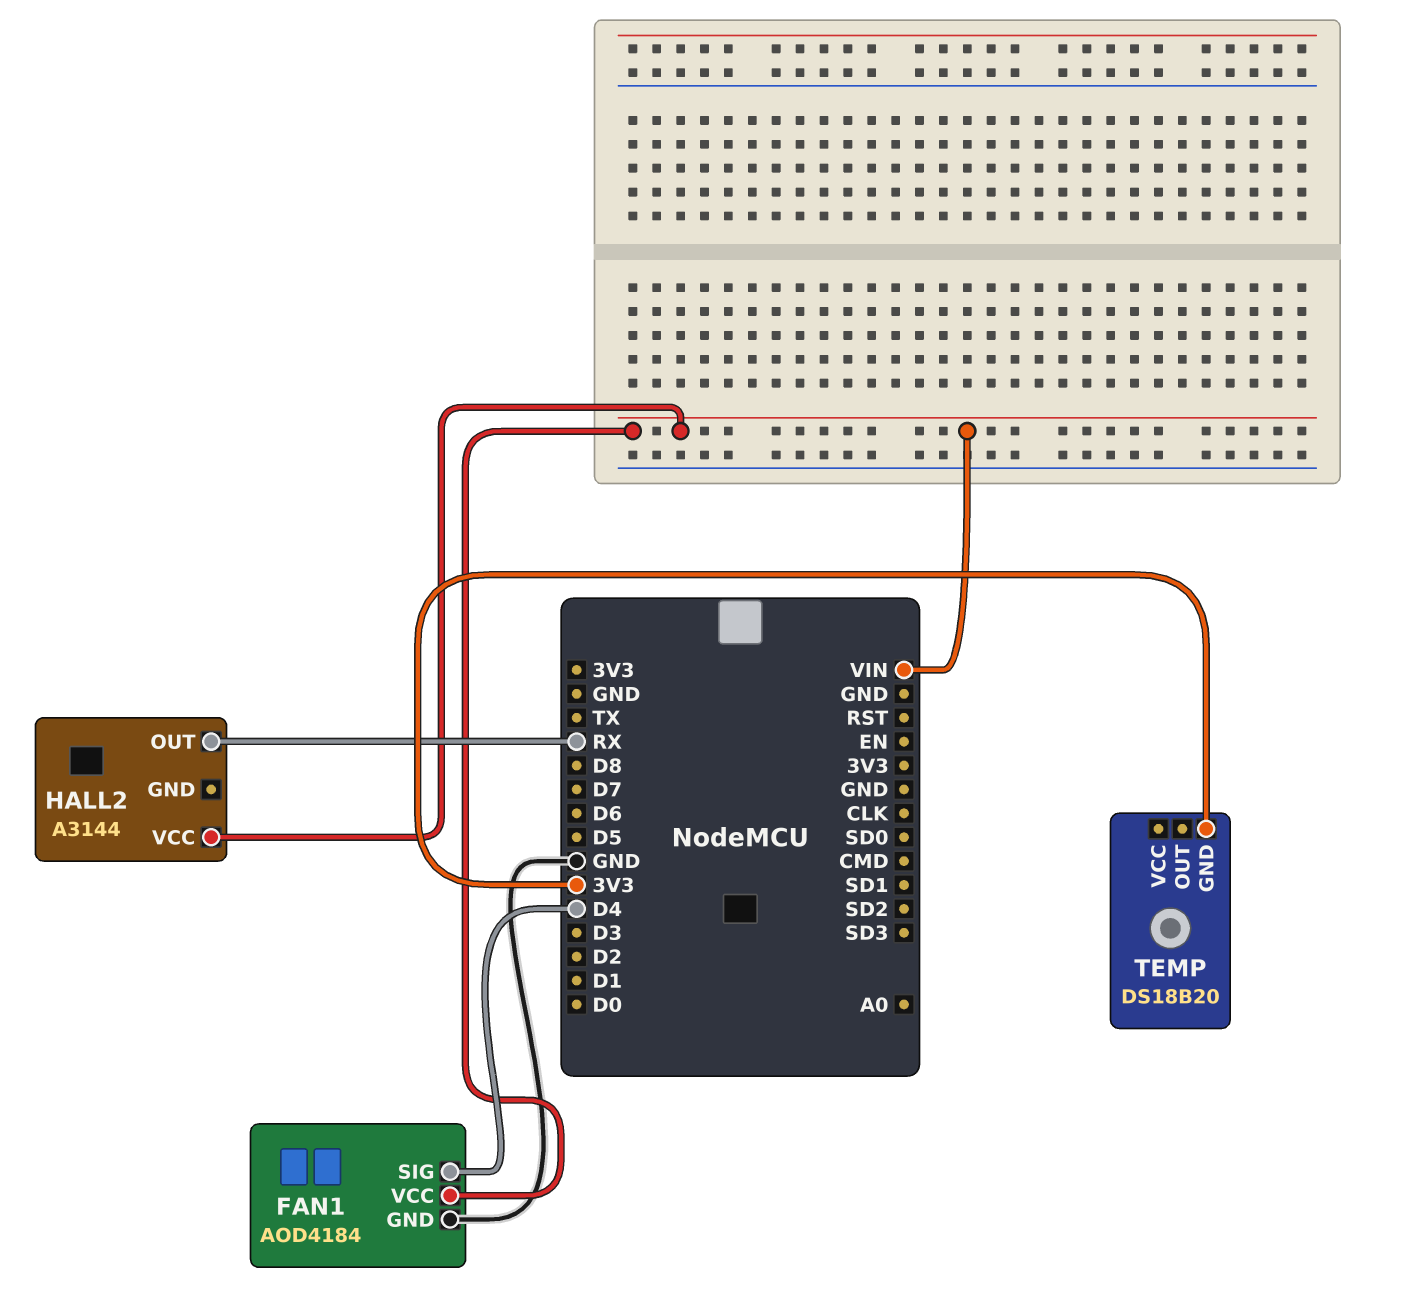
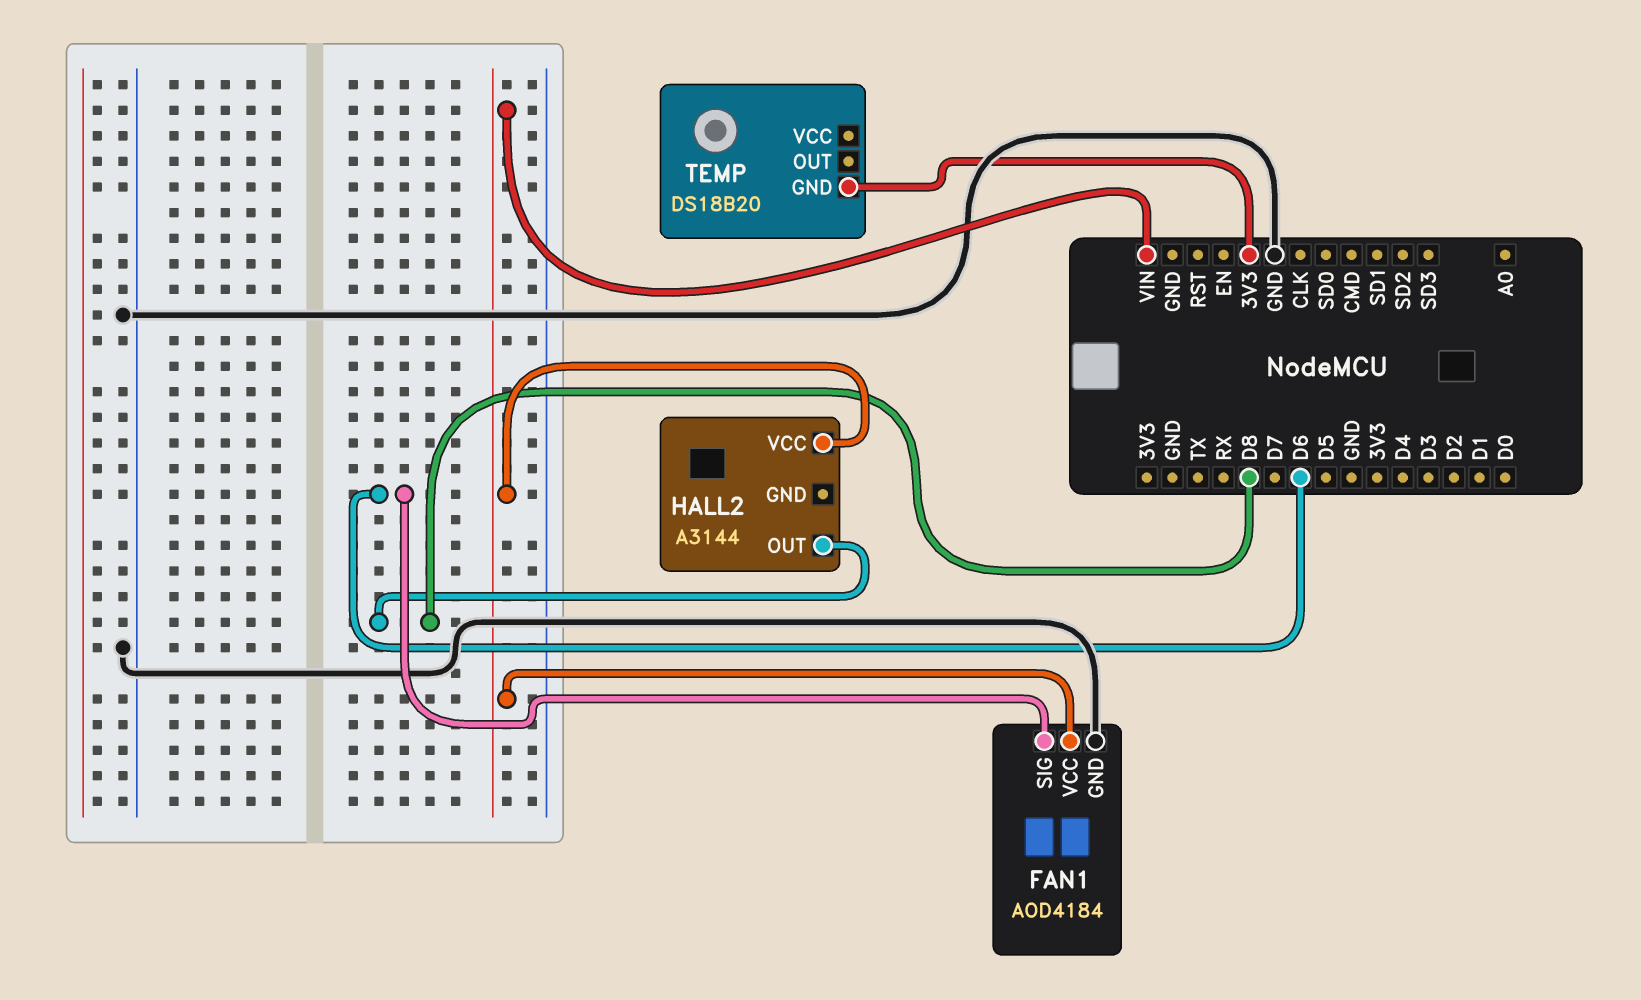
FAN1 pin SIG: D4 -> D6
HALL2 pin OUT: RX -> D8

